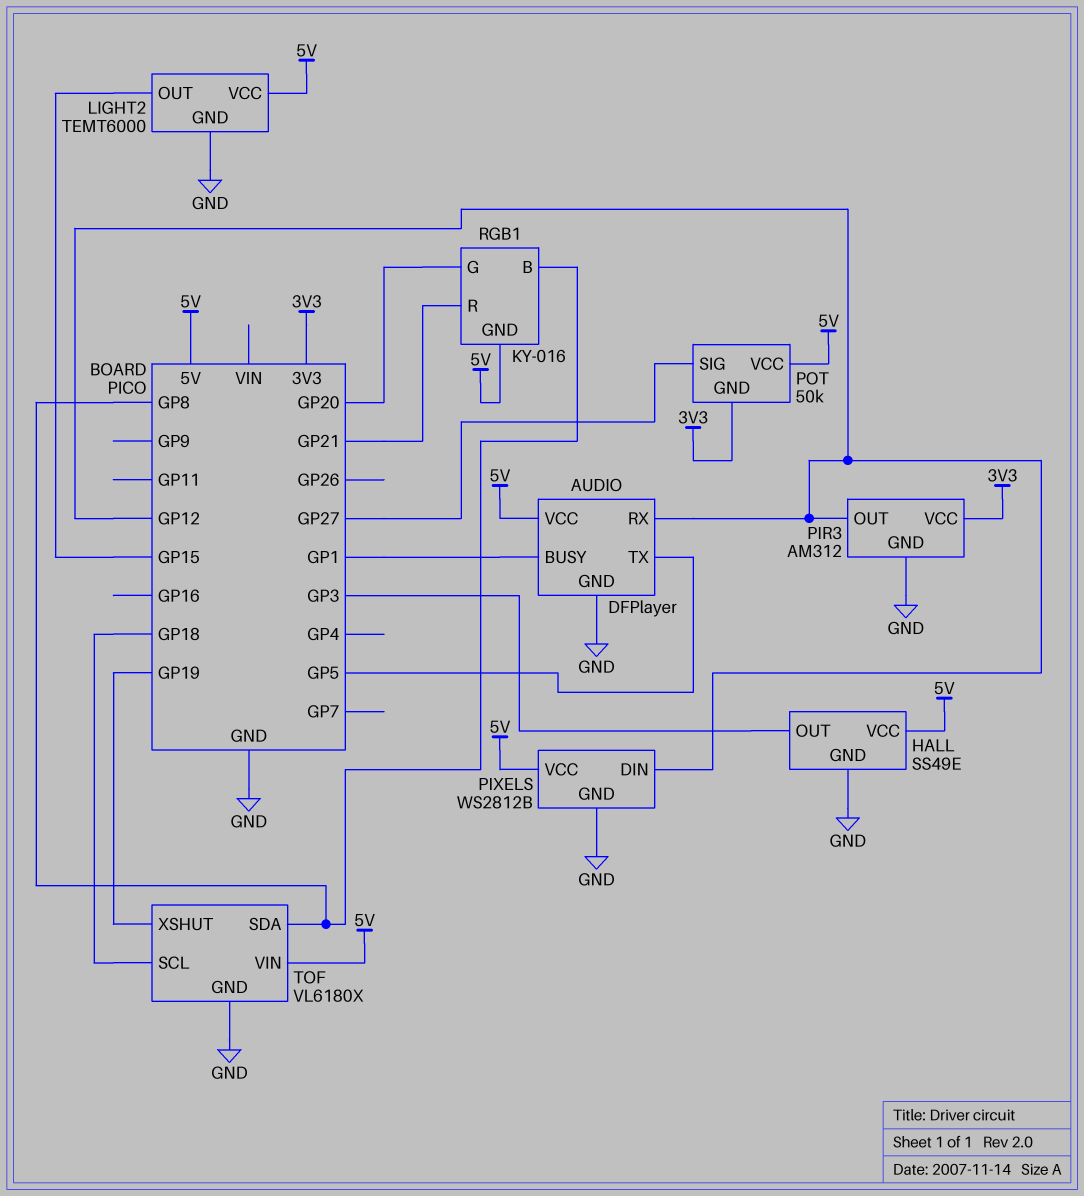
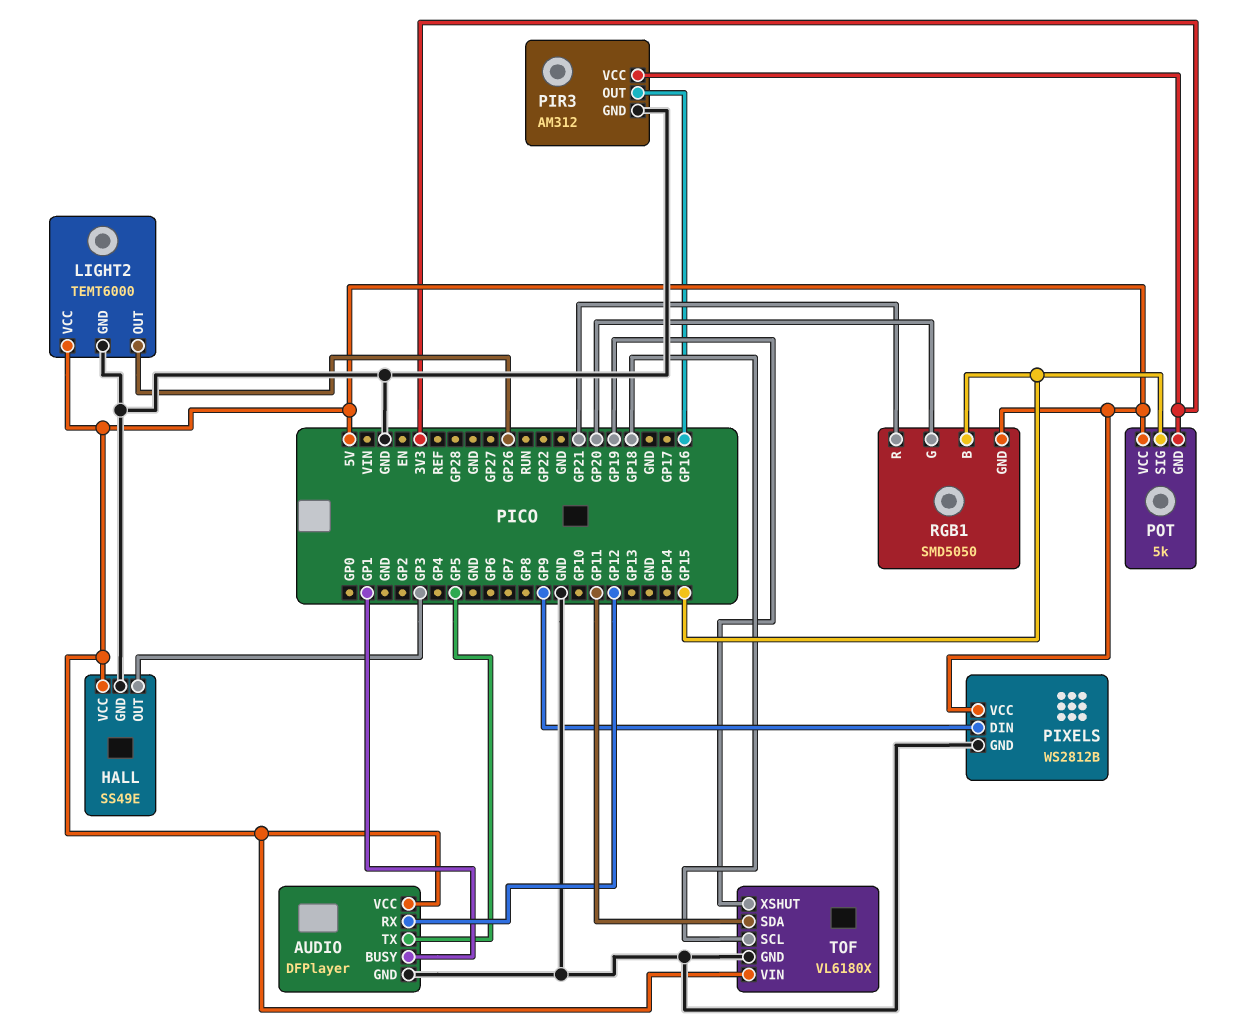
LIGHT2 pin OUT: GP15 -> GP26
PIR3 pin OUT: GP12 -> GP16
PIXELS pin DIN: GP12 -> GP9
POT: 50k -> 5k
POT pin SIG: GP27 -> GP15
RGB1: KY-016 -> SMD5050
RGB1 pin B: GP8 -> GP15
TOF pin SDA: GP8 -> GP11

